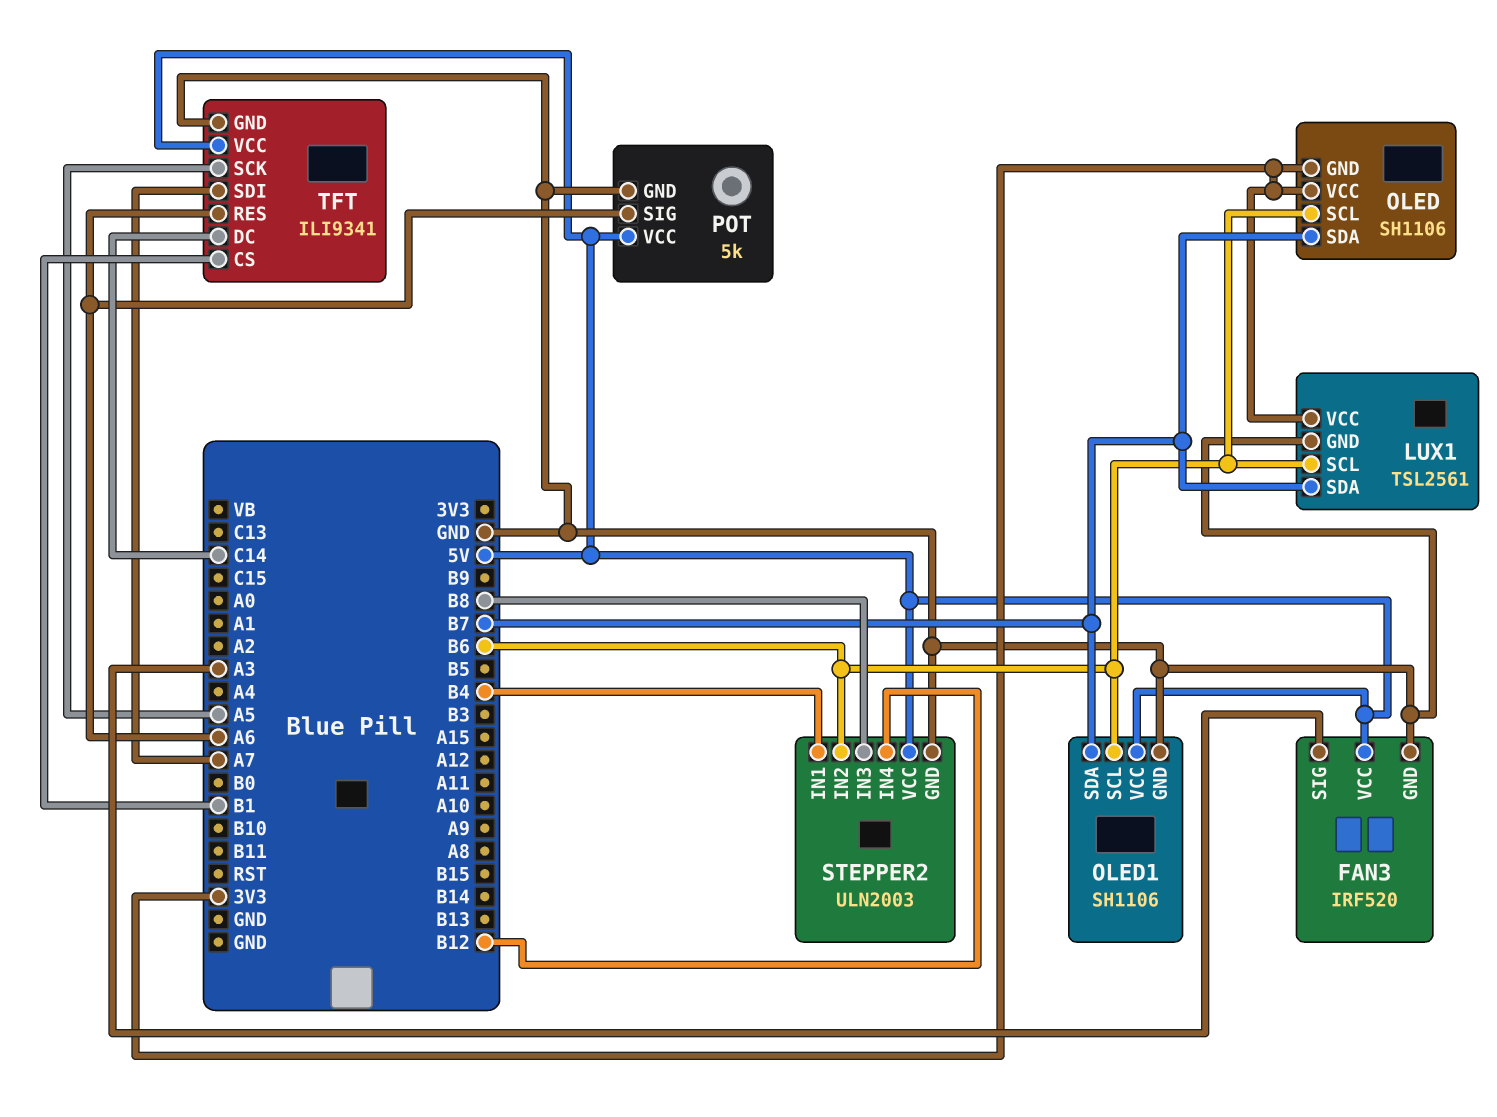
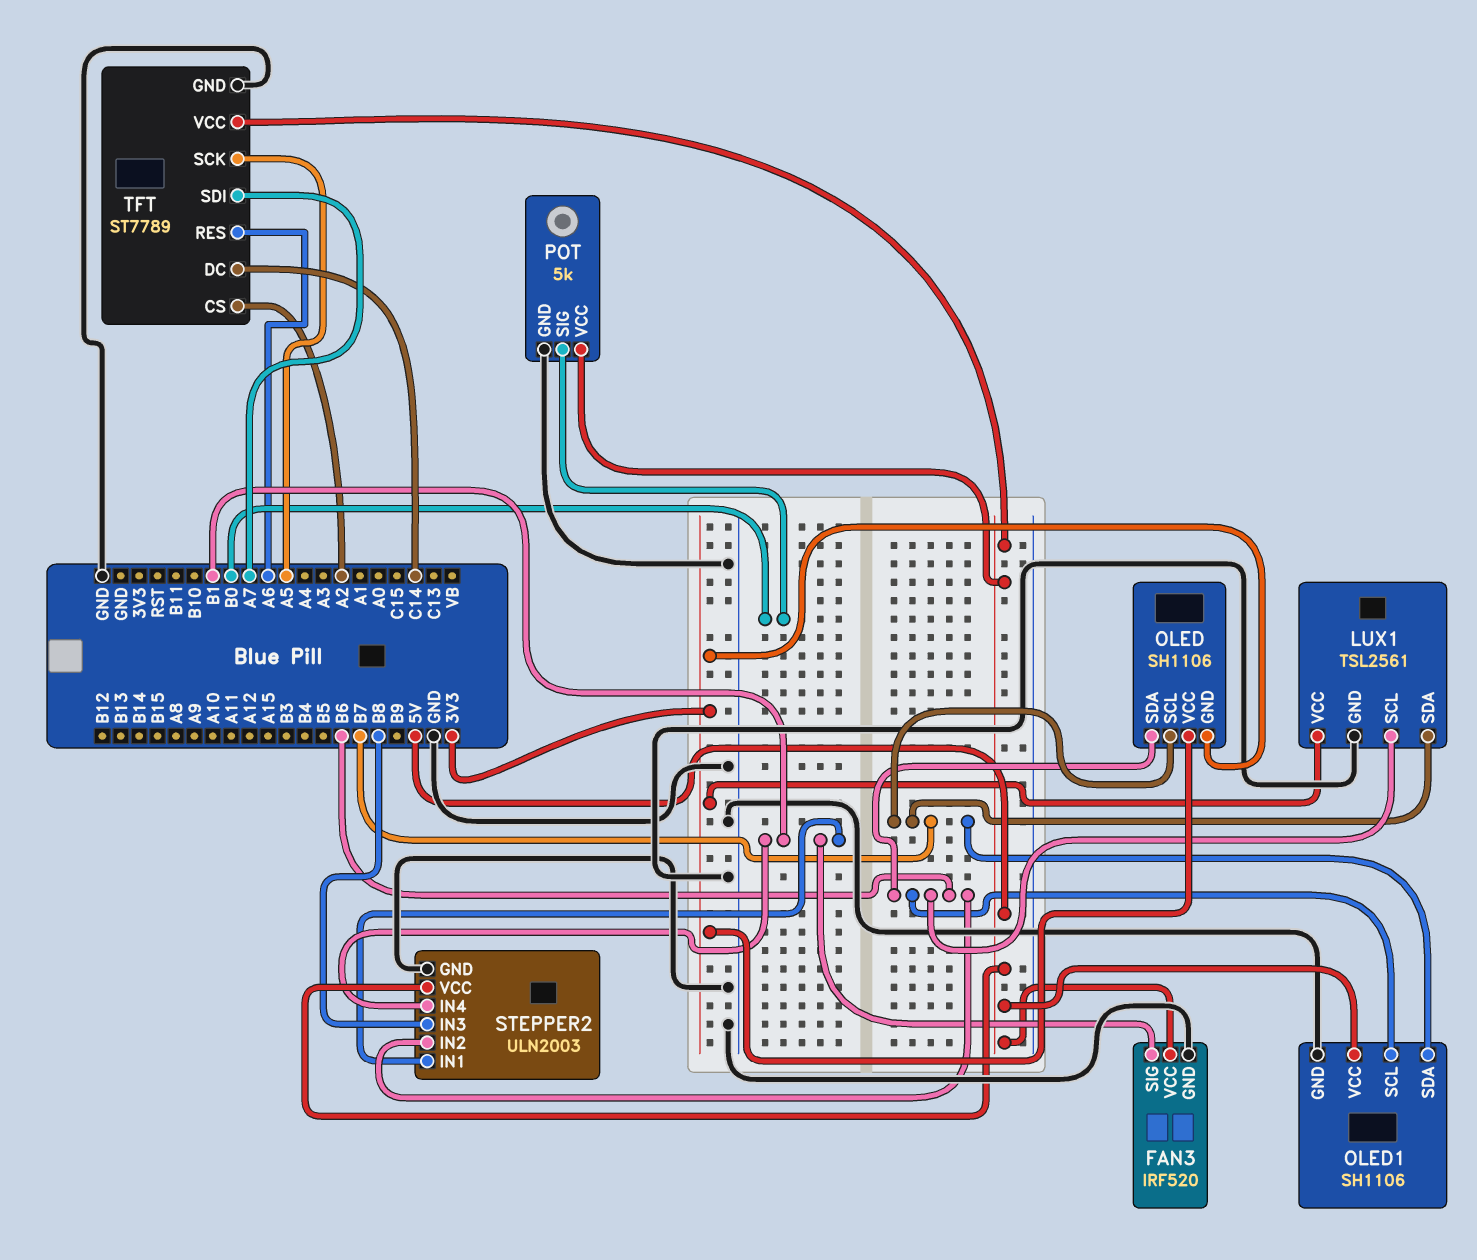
FAN3 pin SIG: A3 -> B1
OLED pin SCL: B6 -> B7
OLED pin SDA: B7 -> B6
POT pin SIG: A6 -> B0
STEPPER2 pin IN1: B4 -> B1
STEPPER2 pin IN4: B12 -> B1
TFT: ILI9341 -> ST7789
TFT pin CS: B1 -> A2

